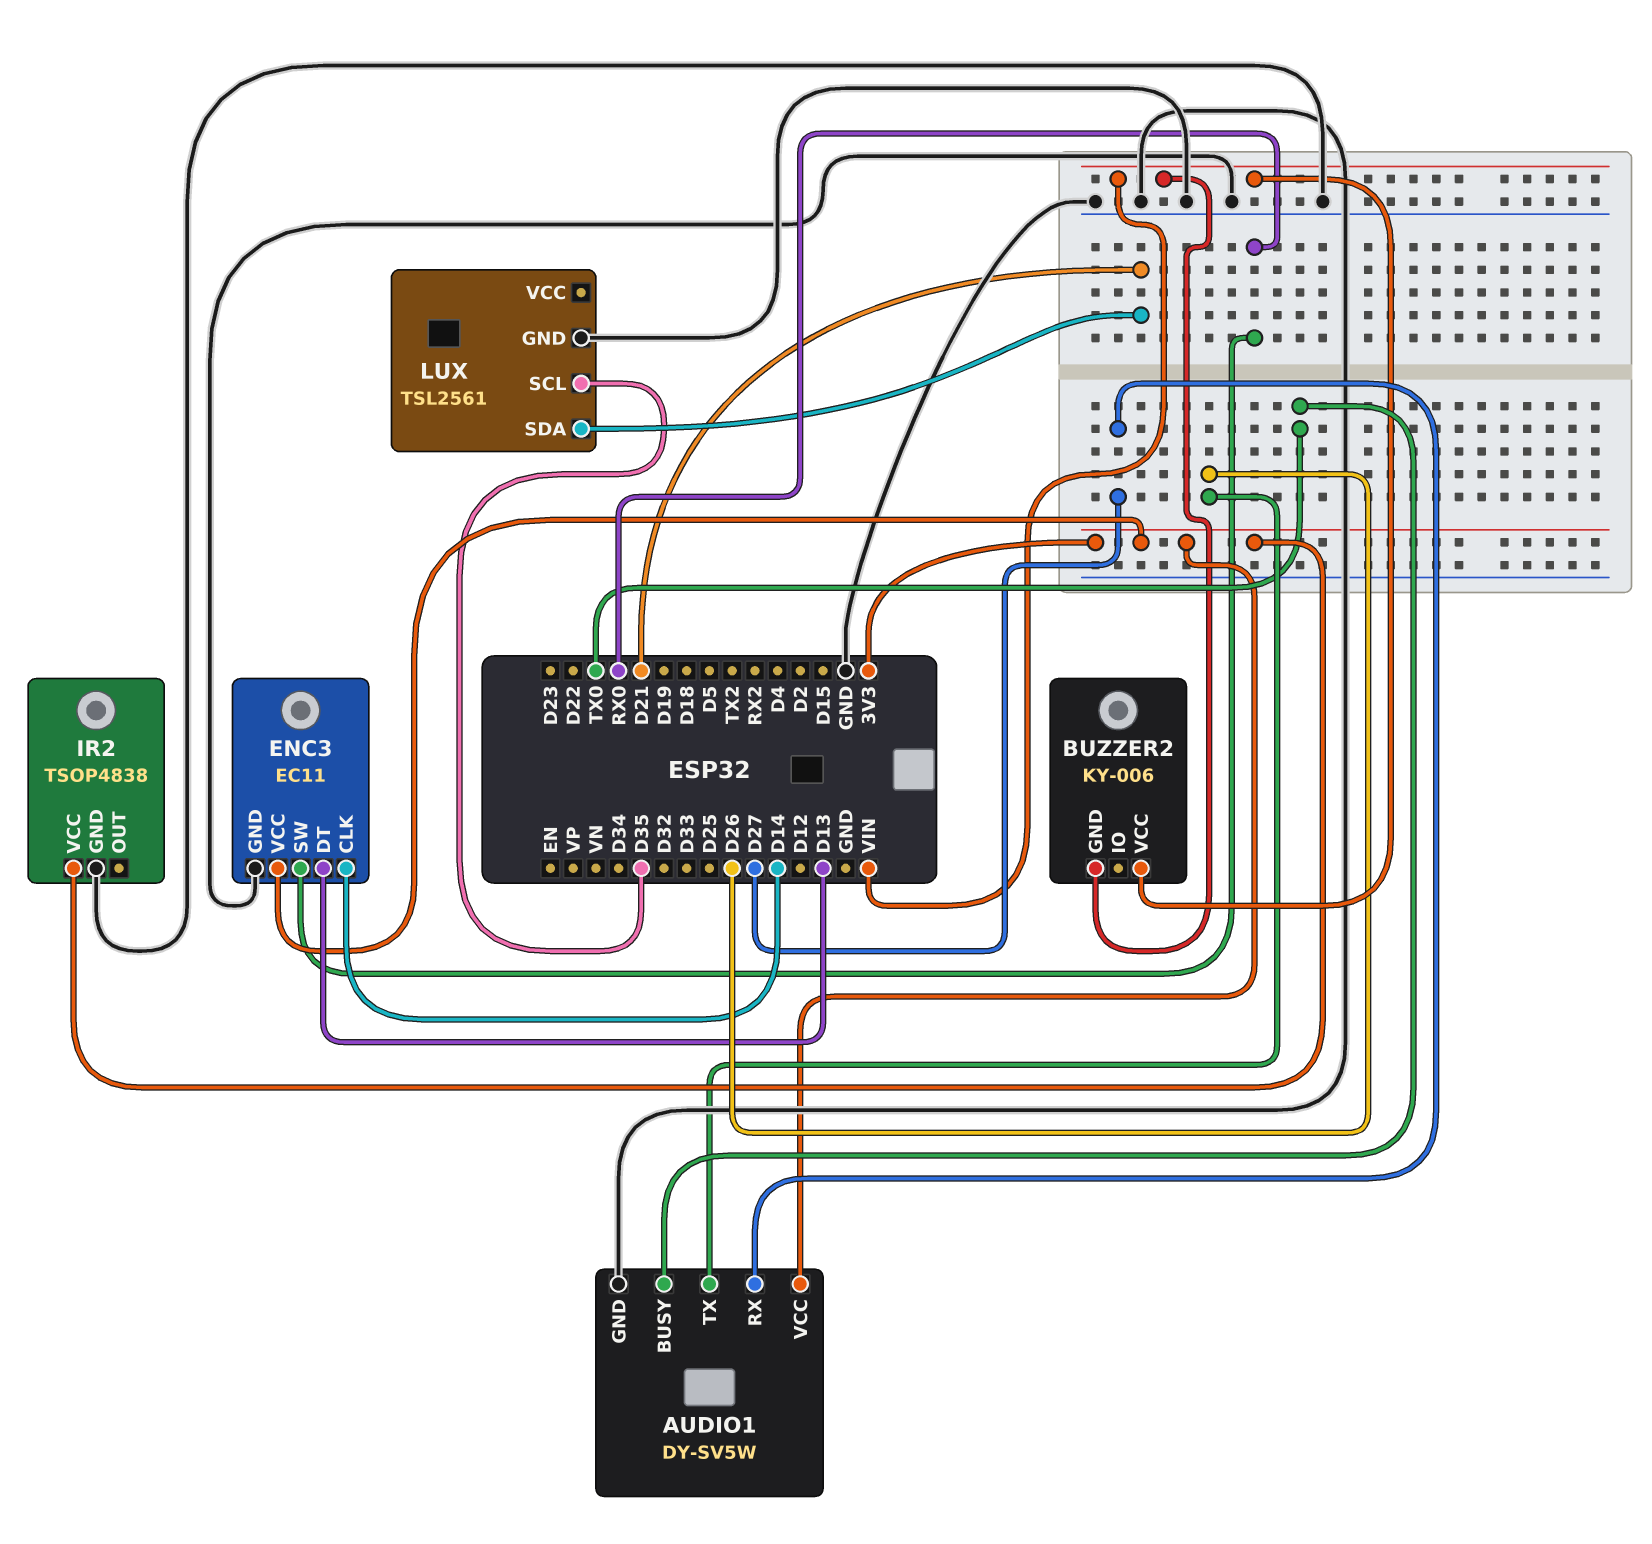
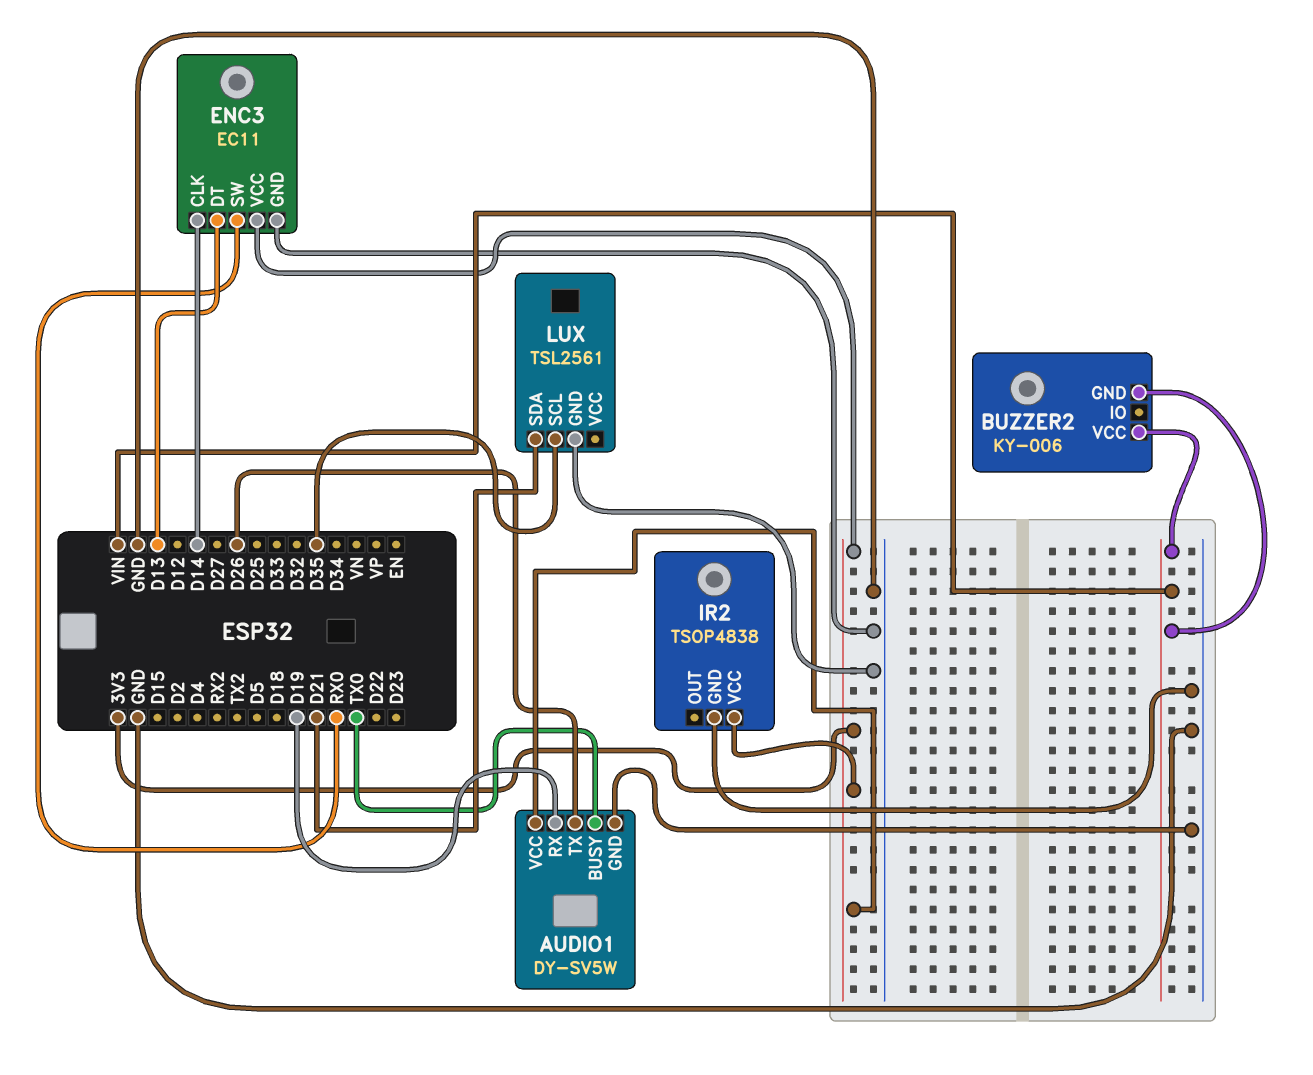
AUDIO1 pin RX: D27 -> D19

